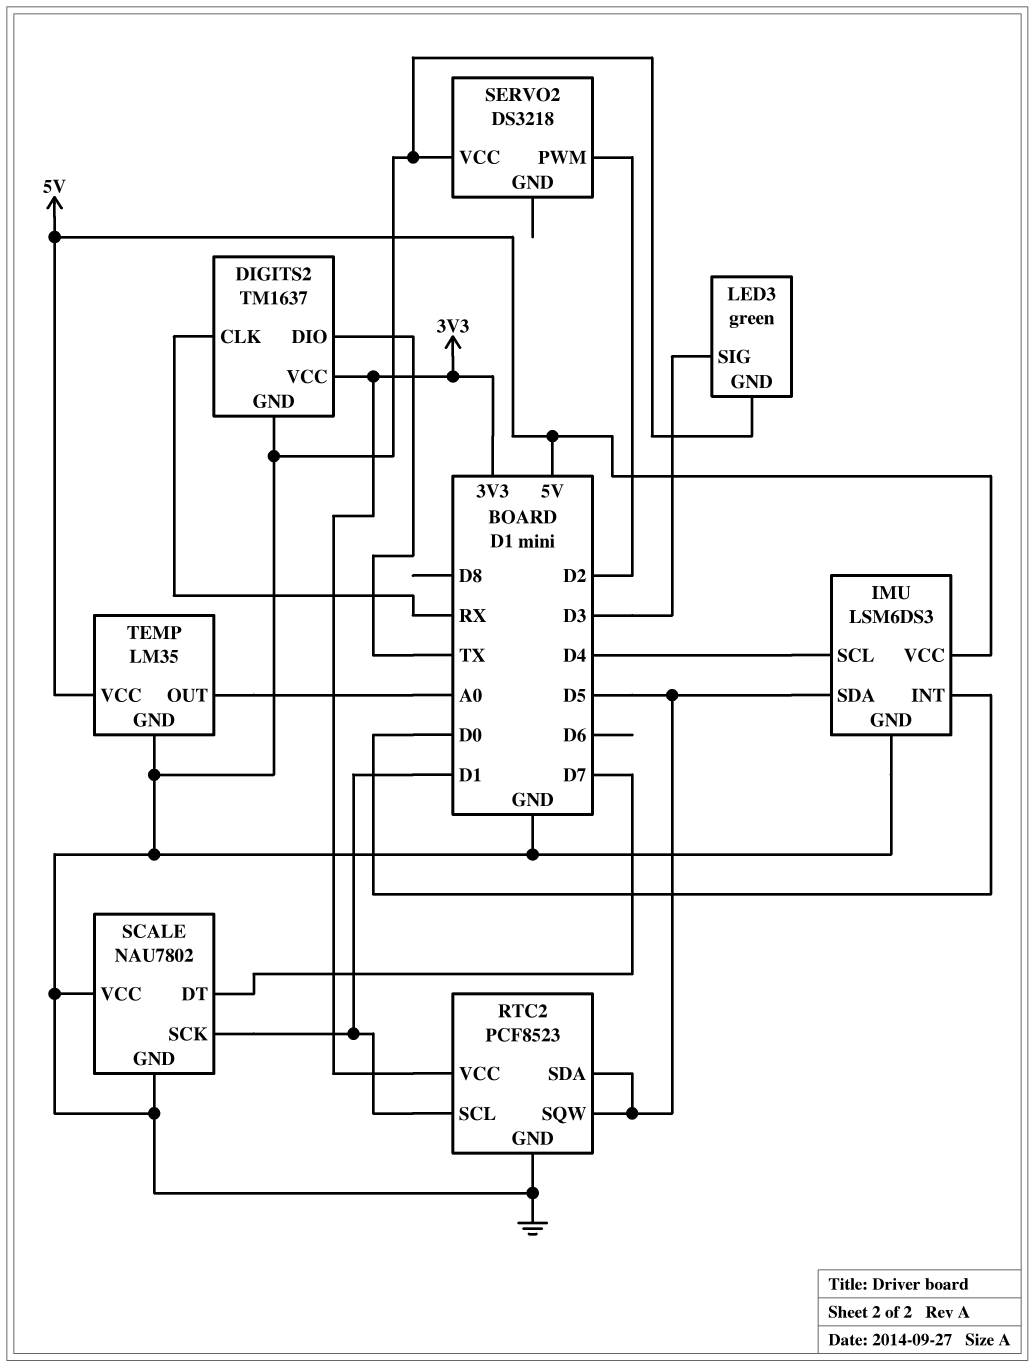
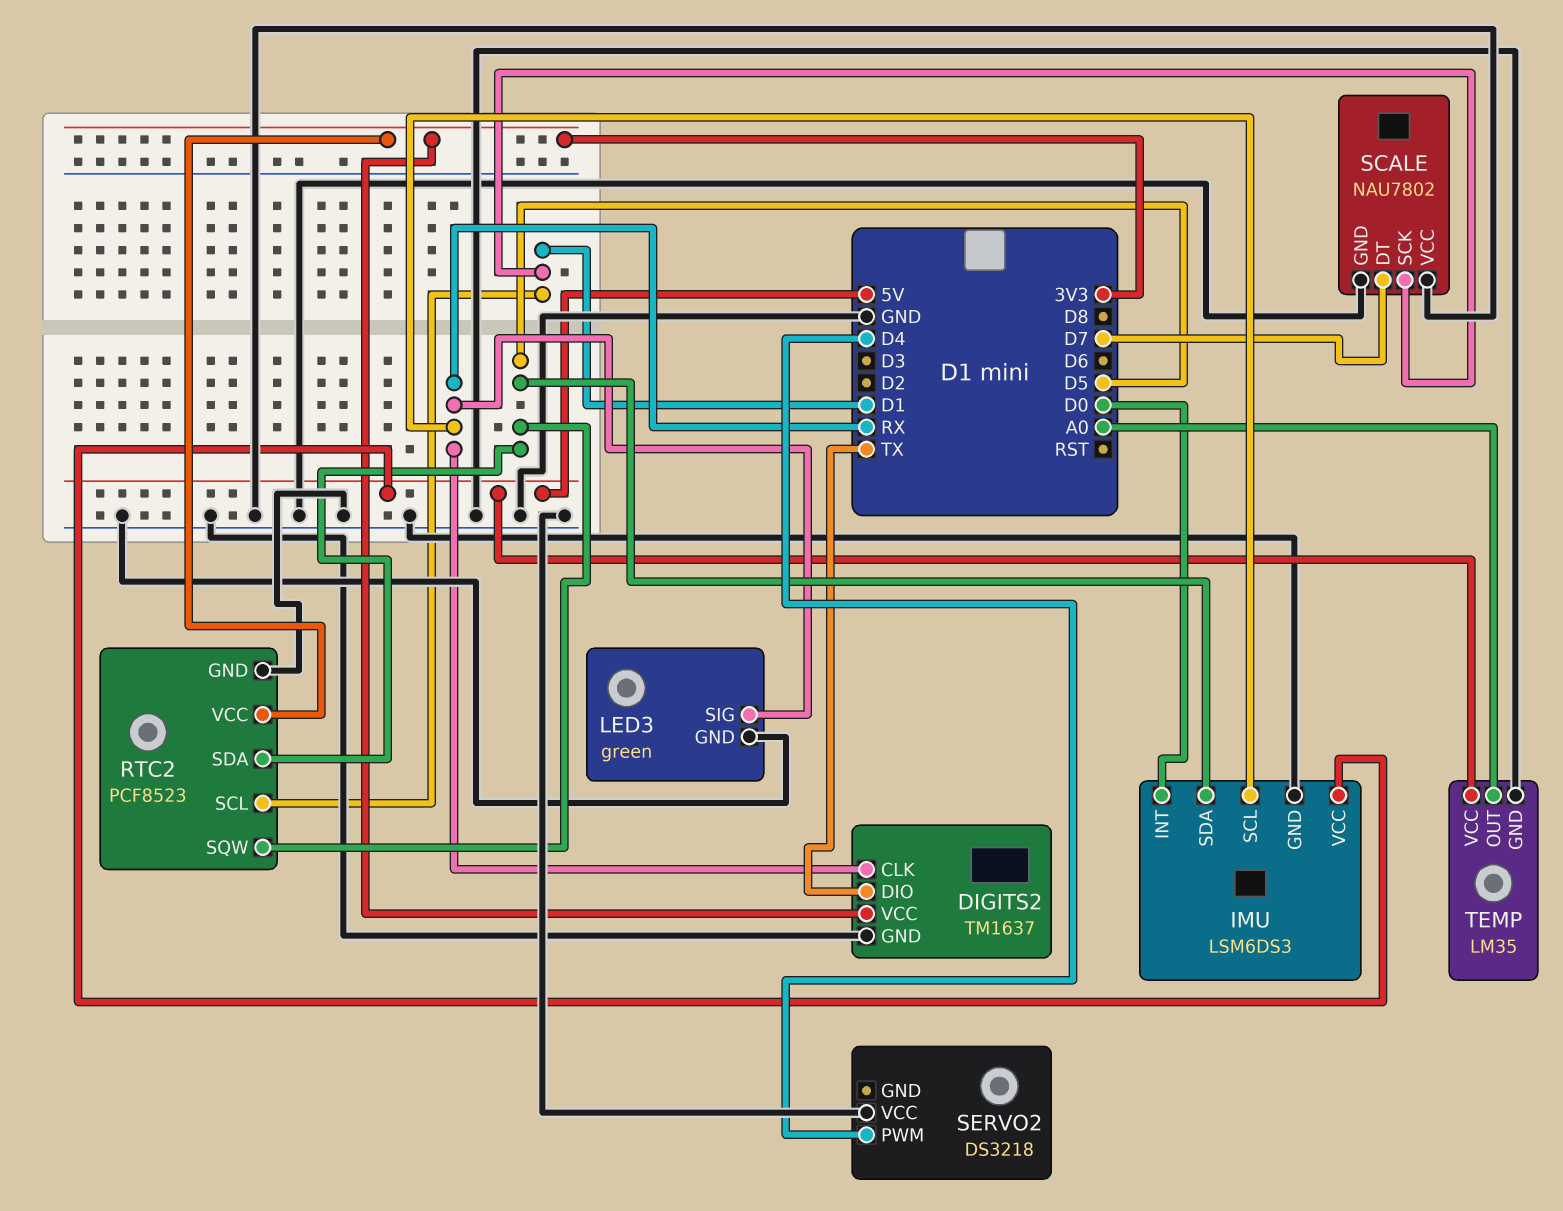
IMU pin SCL: D4 -> RX
LED3 pin SIG: D3 -> RX
SERVO2 pin PWM: D2 -> D4

